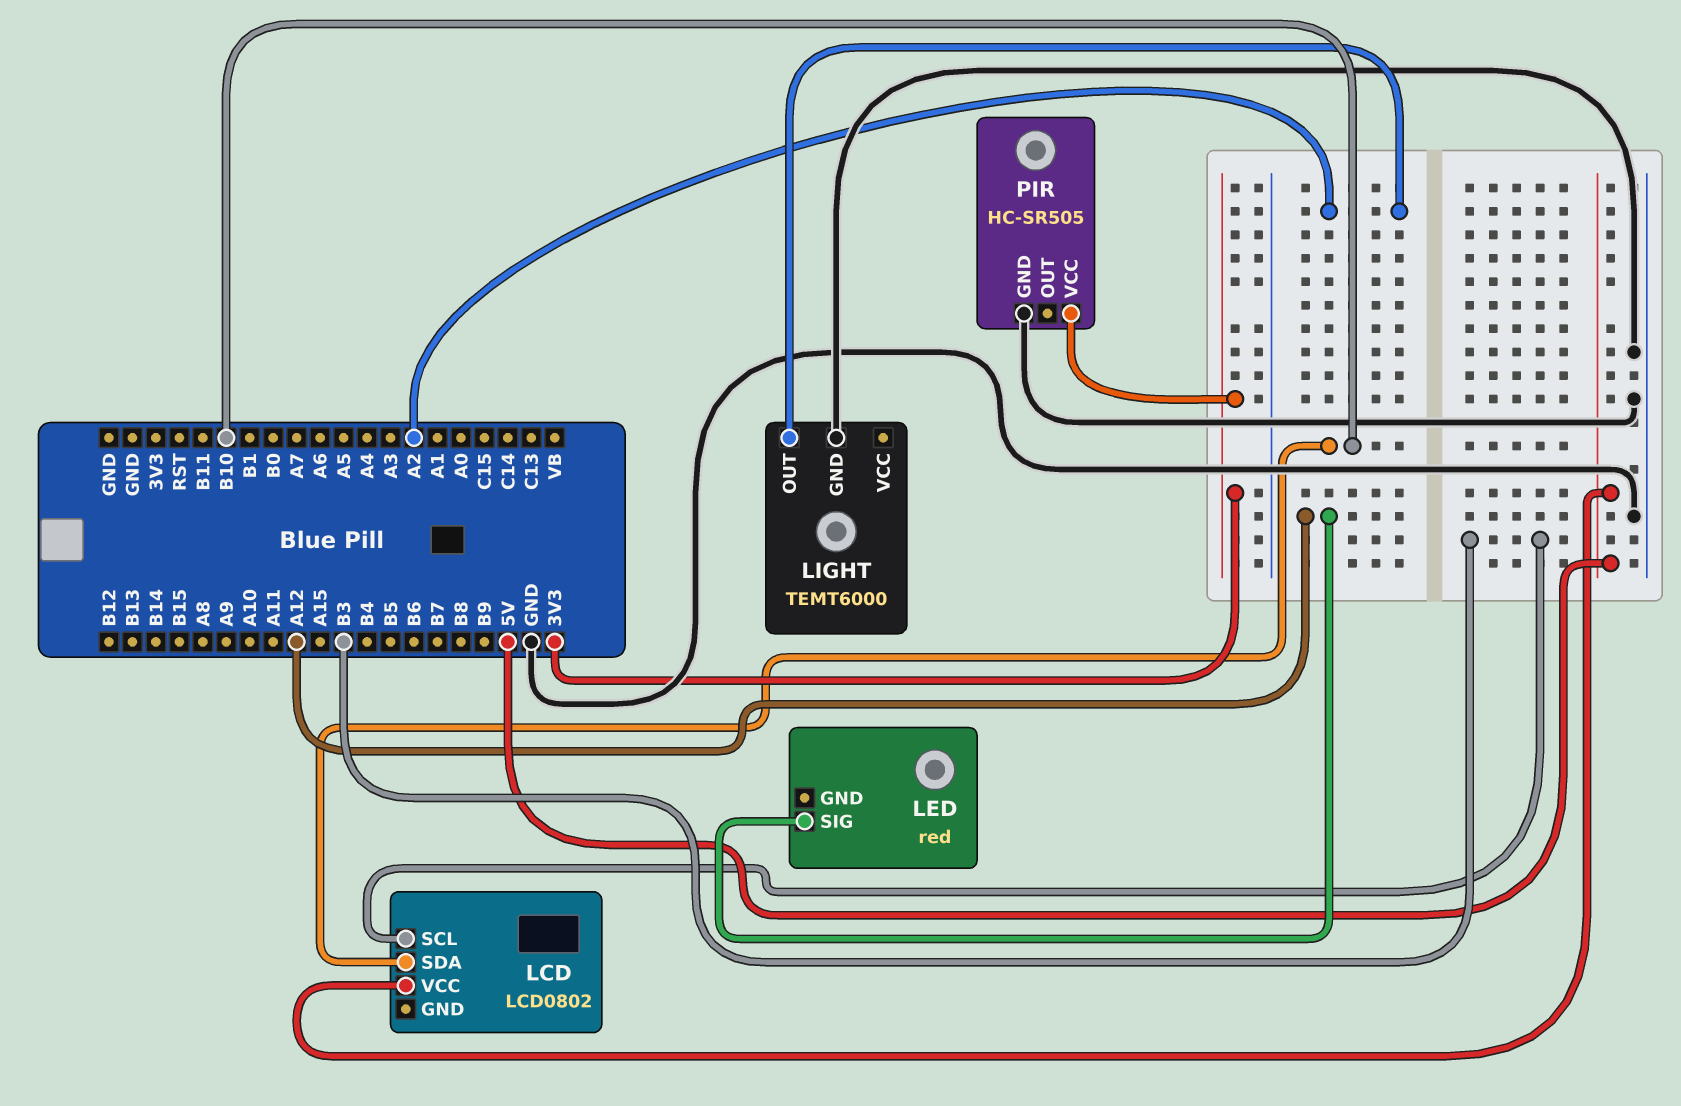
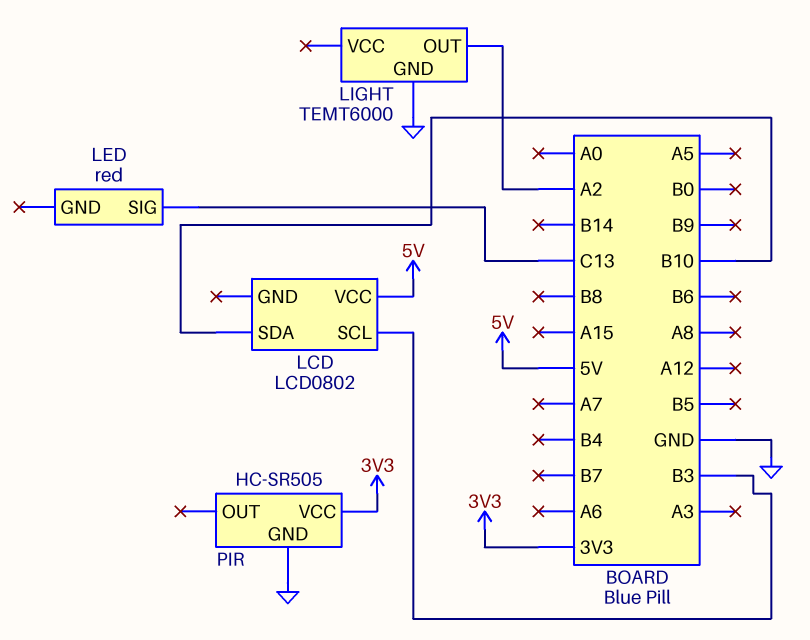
LED pin SIG: A12 -> C13

